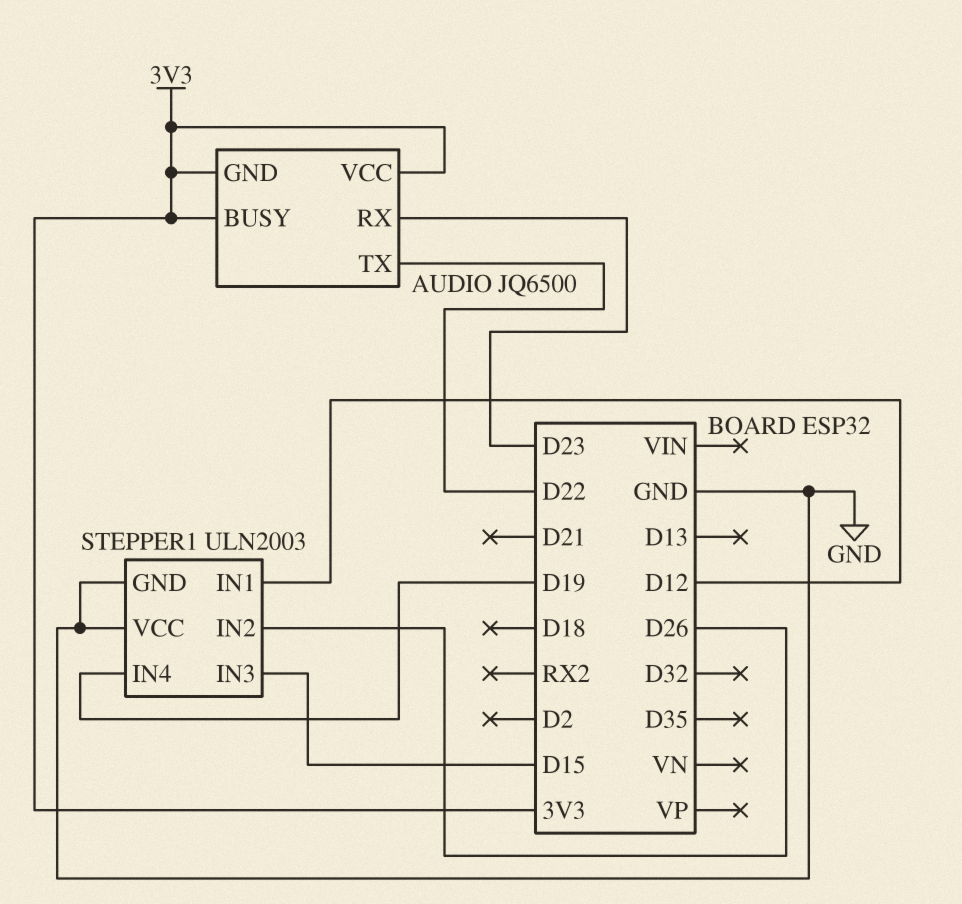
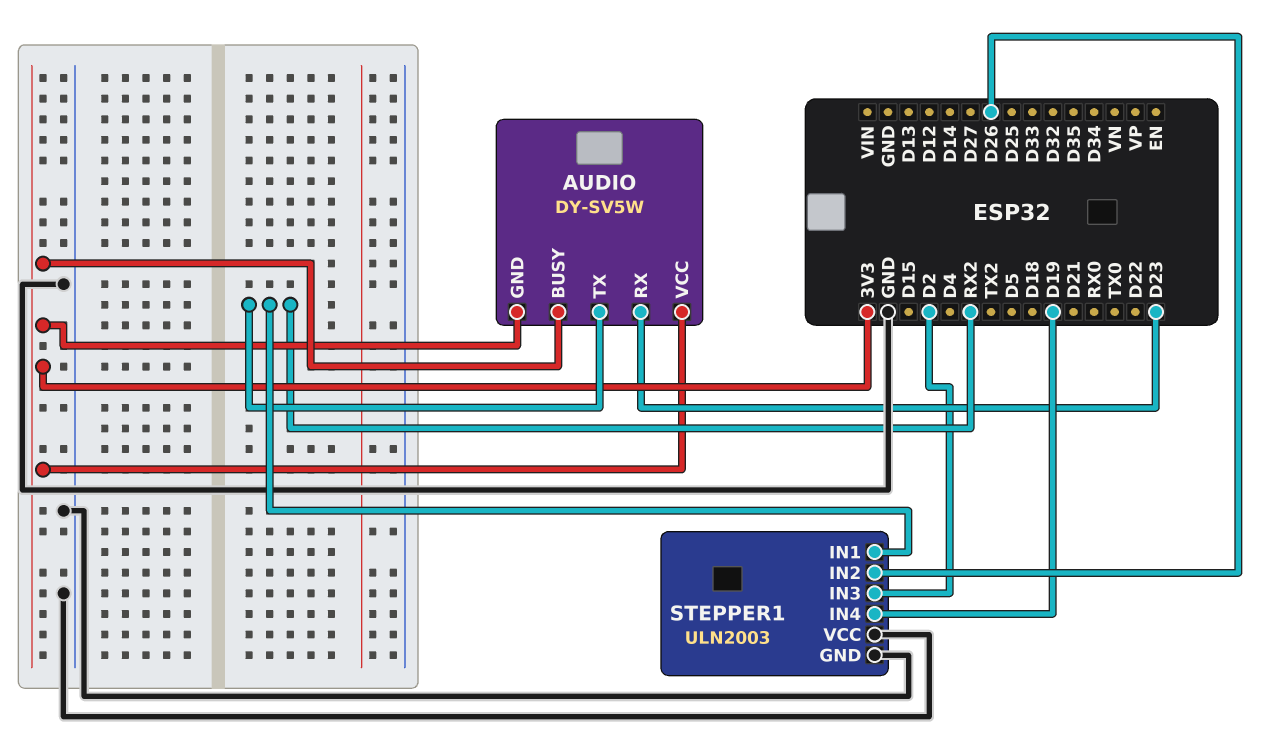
AUDIO: JQ6500 -> DY-SV5W
AUDIO pin TX: D22 -> RX2
STEPPER1 pin IN1: D12 -> RX2
STEPPER1 pin IN3: D15 -> D2

